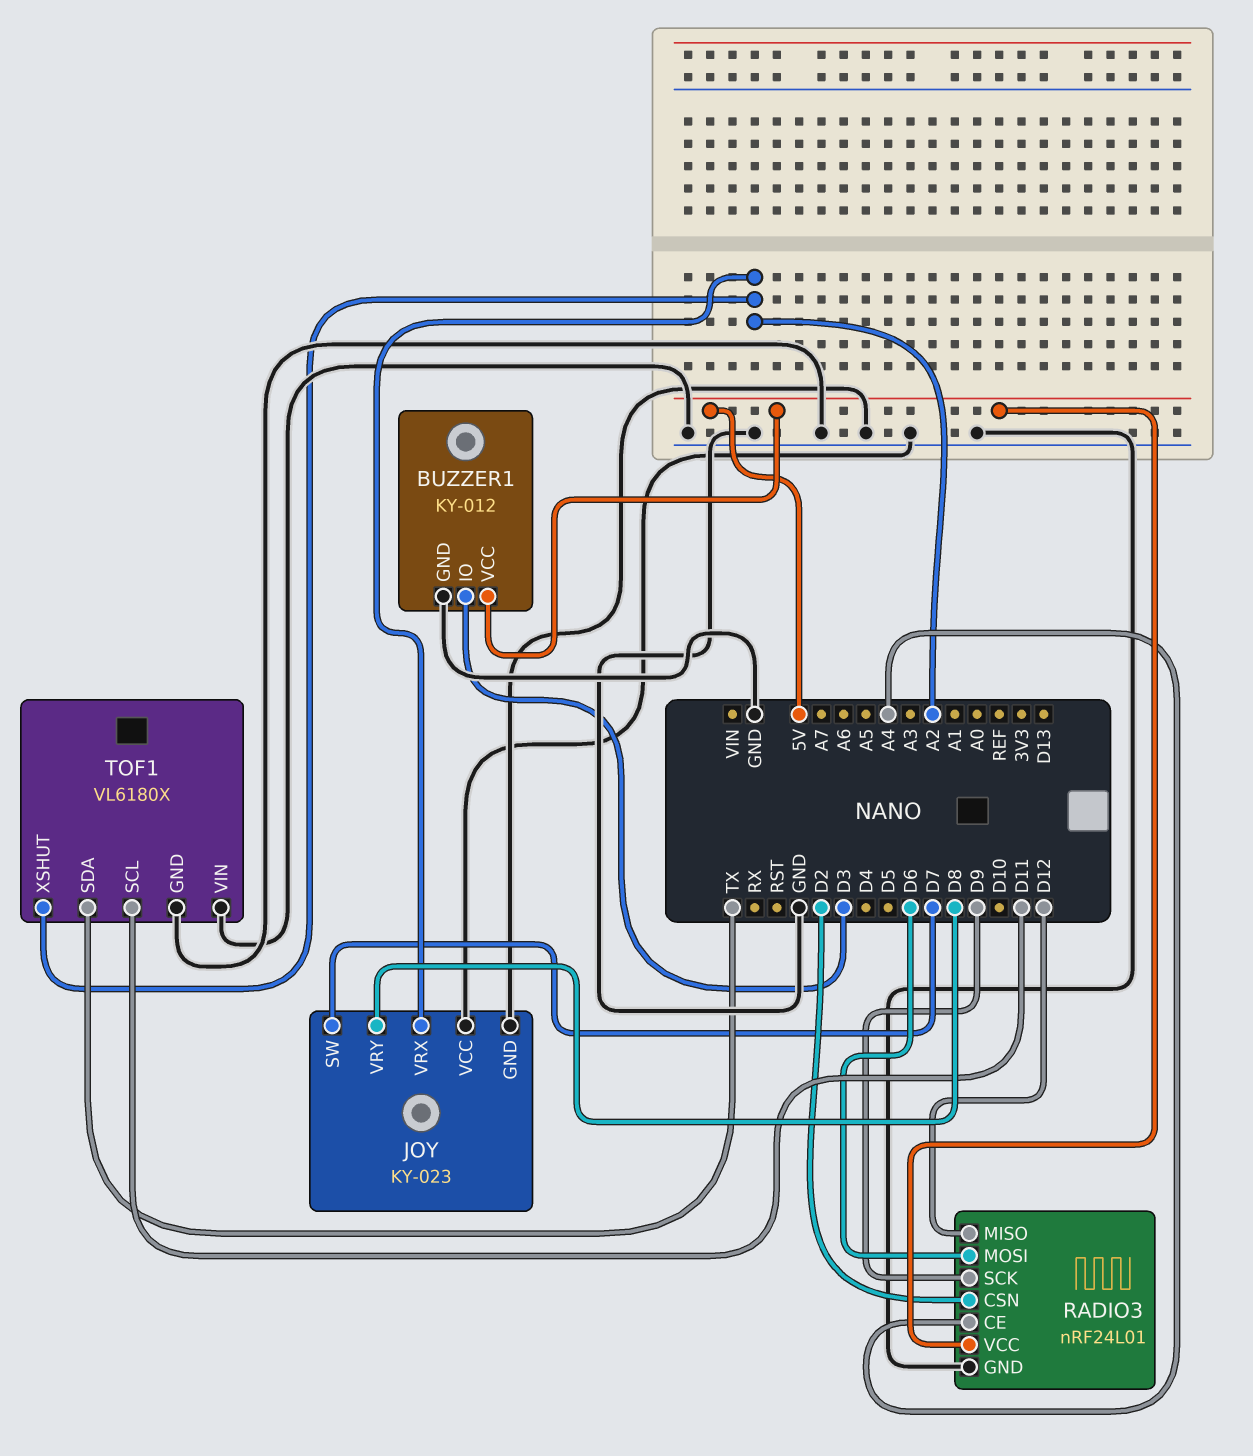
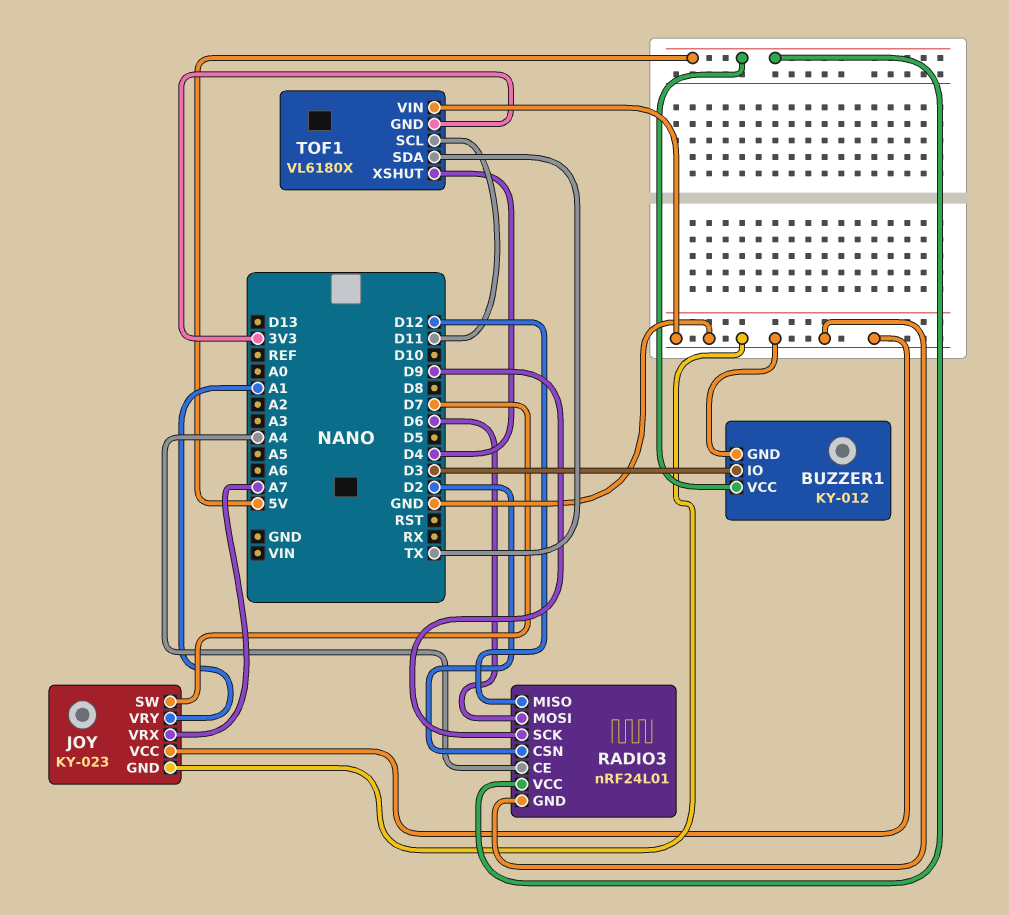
JOY pin VRX: A2 -> A7
JOY pin VRY: D8 -> A1
TOF1 pin GND: GND -> 3V3
TOF1 pin XSHUT: A2 -> D4

